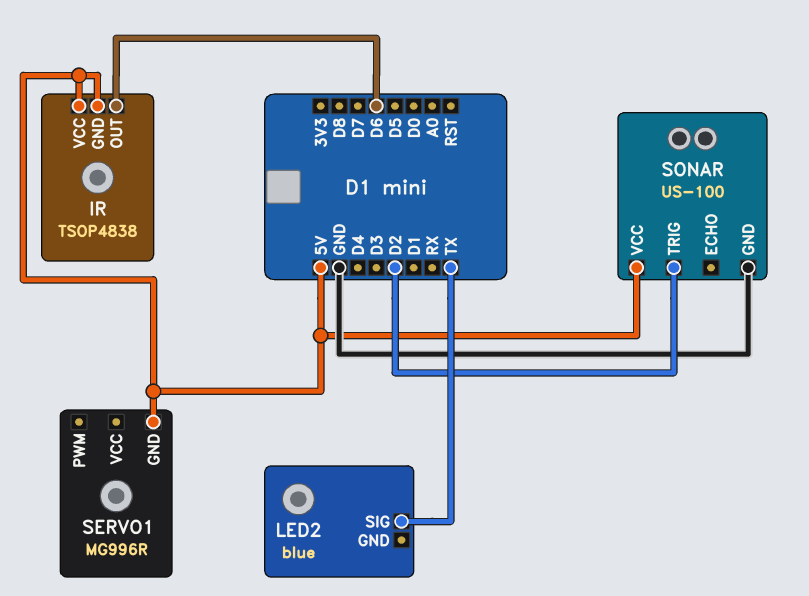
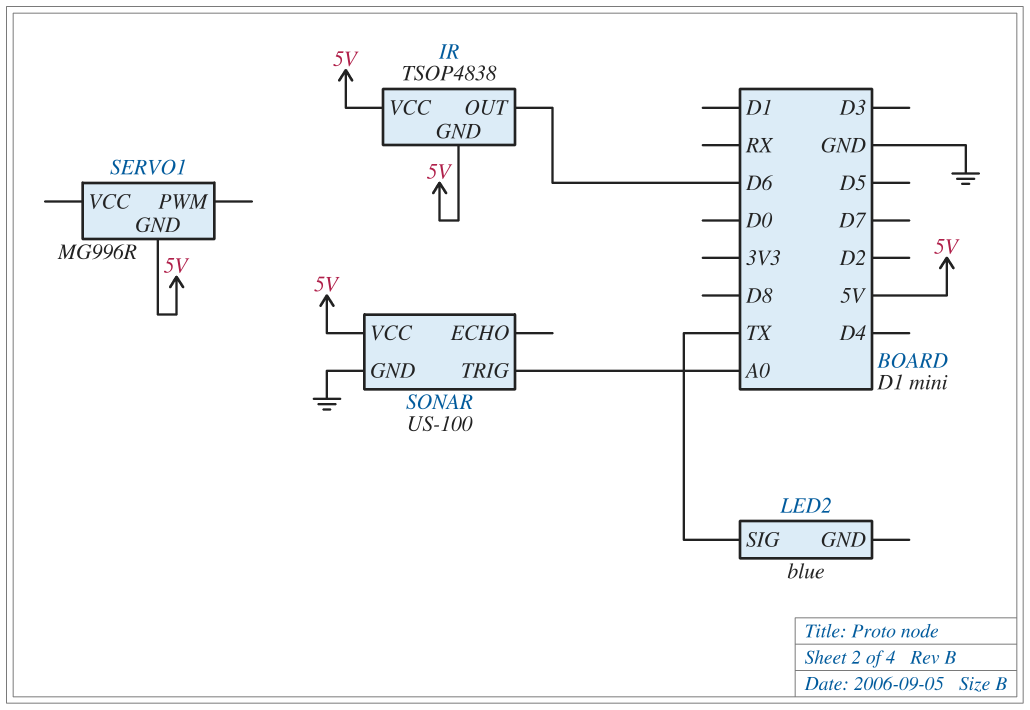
SONAR pin TRIG: D2 -> A0

